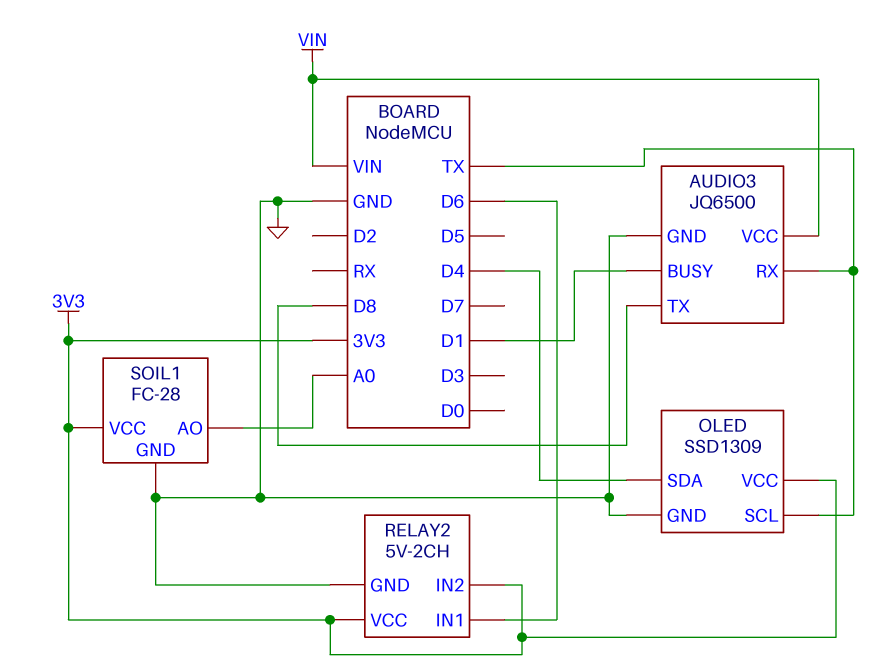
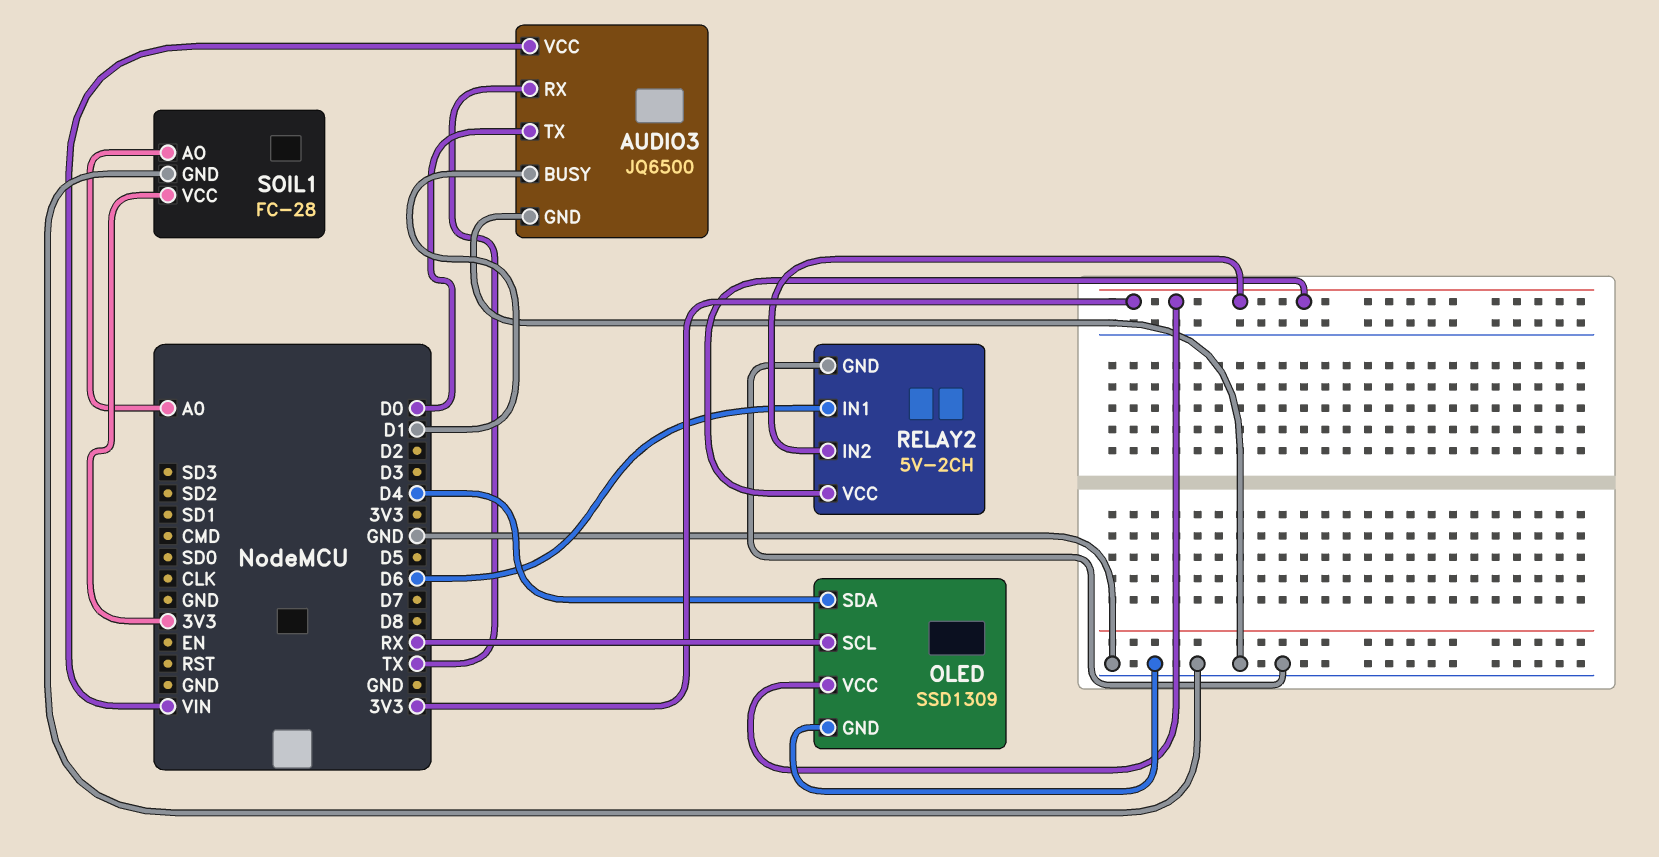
AUDIO3 pin TX: D8 -> D0
OLED pin SCL: TX -> RX

